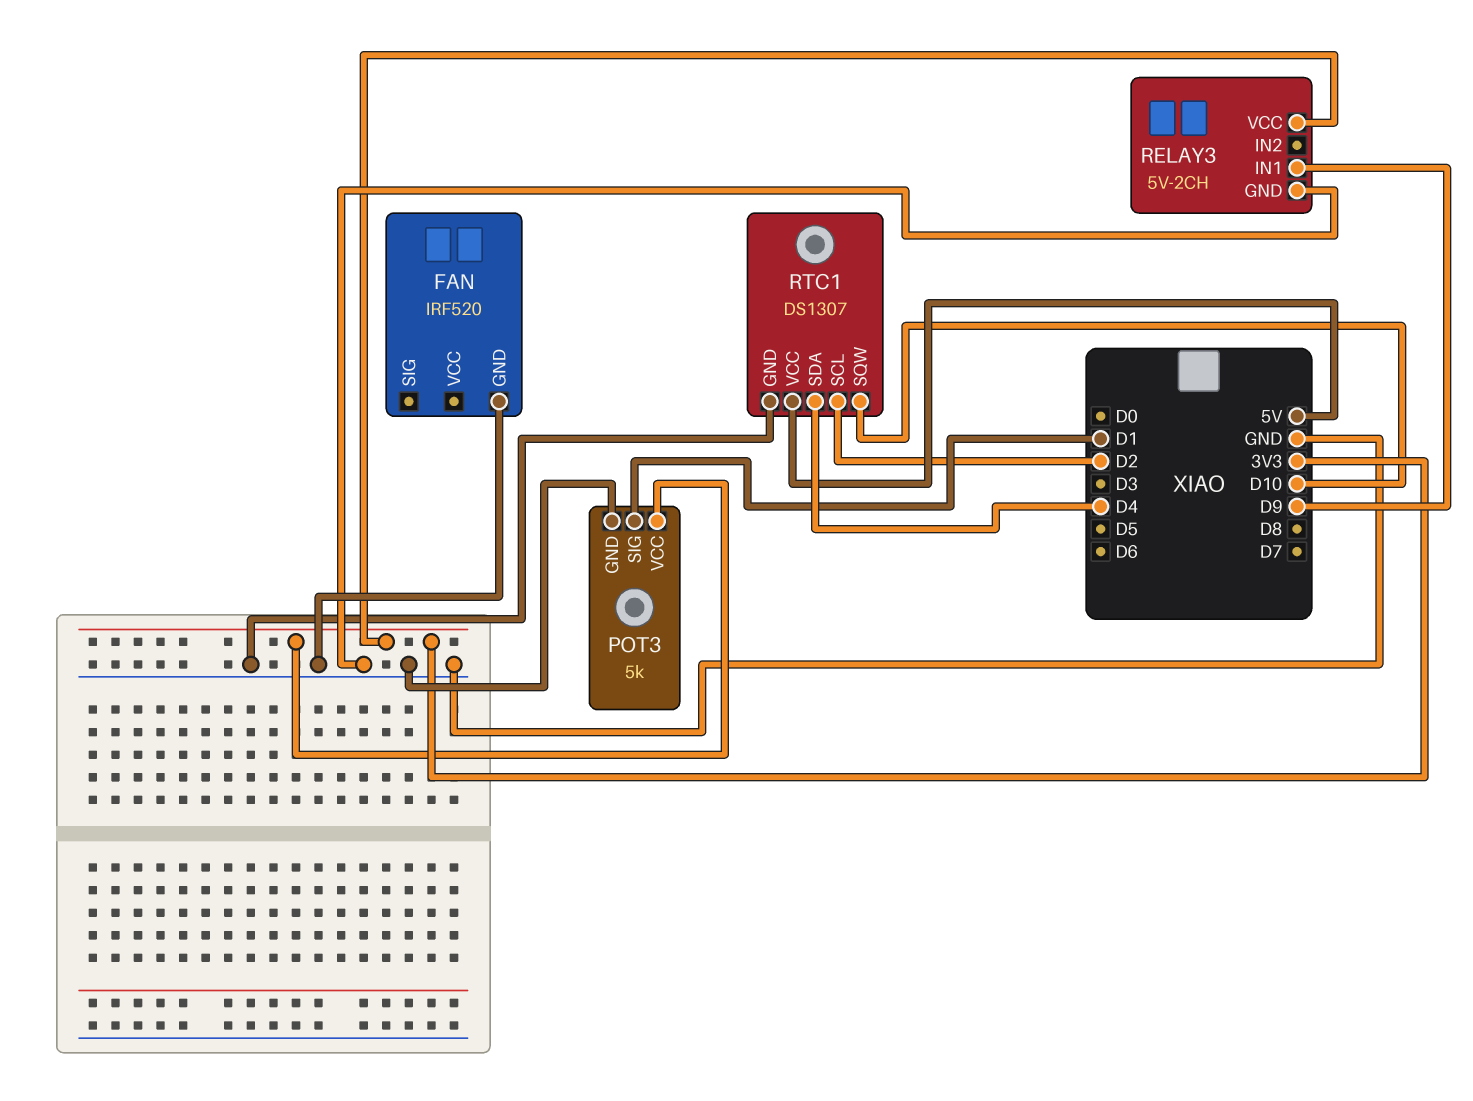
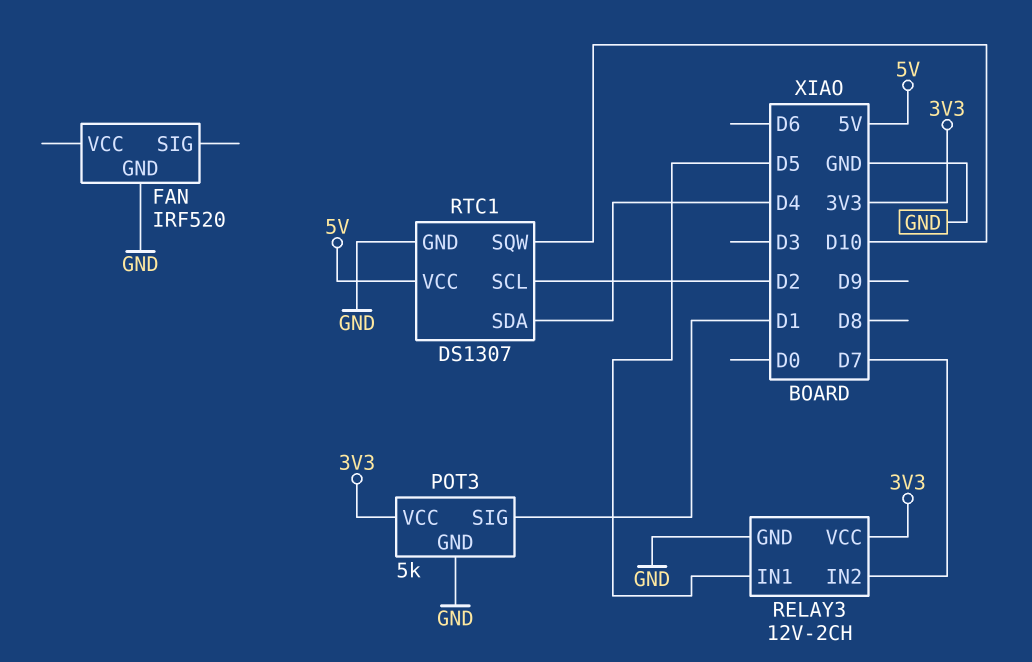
RELAY3: 5V-2CH -> 12V-2CH
RELAY3 pin IN1: D9 -> D5
RELAY3 pin IN2: none -> D7

